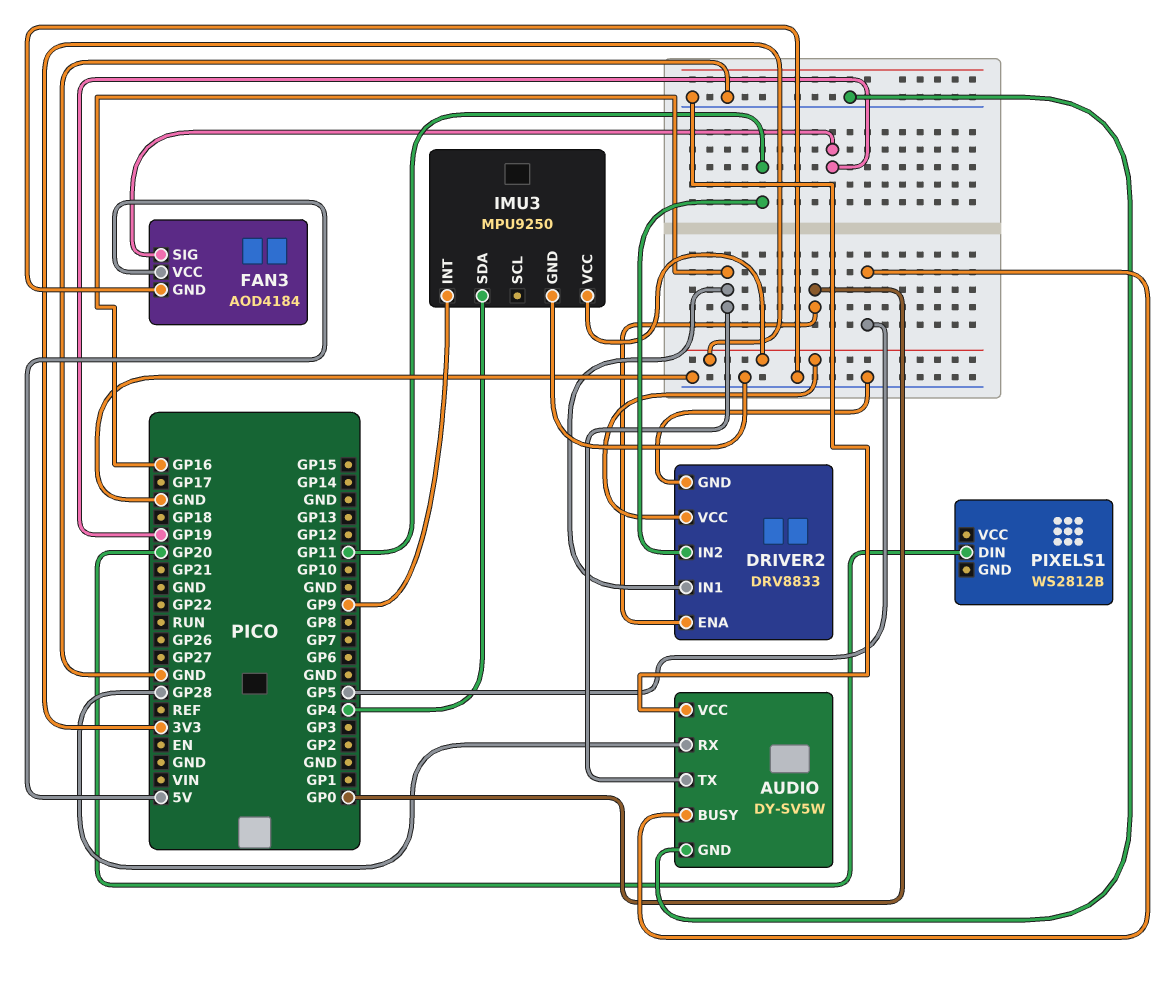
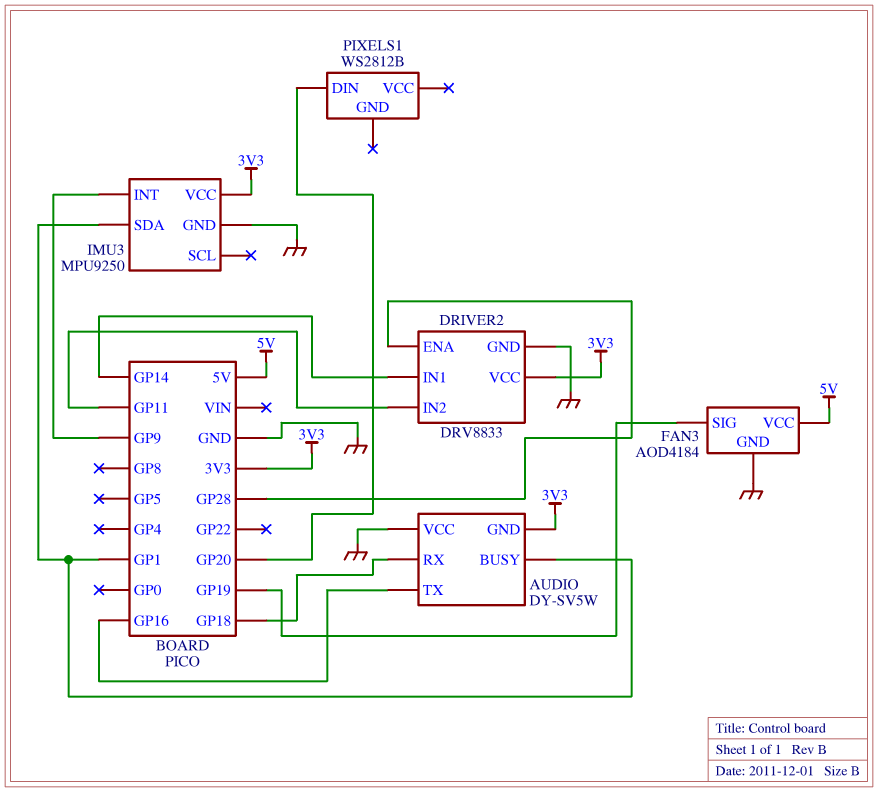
AUDIO pin BUSY: GP5 -> GP1
AUDIO pin GND: GND -> 3V3
AUDIO pin RX: GP28 -> GP18
DRIVER2 pin ENA: GP0 -> GP28
DRIVER2 pin IN1: GP16 -> GP14
IMU3 pin SDA: GP4 -> GP1

